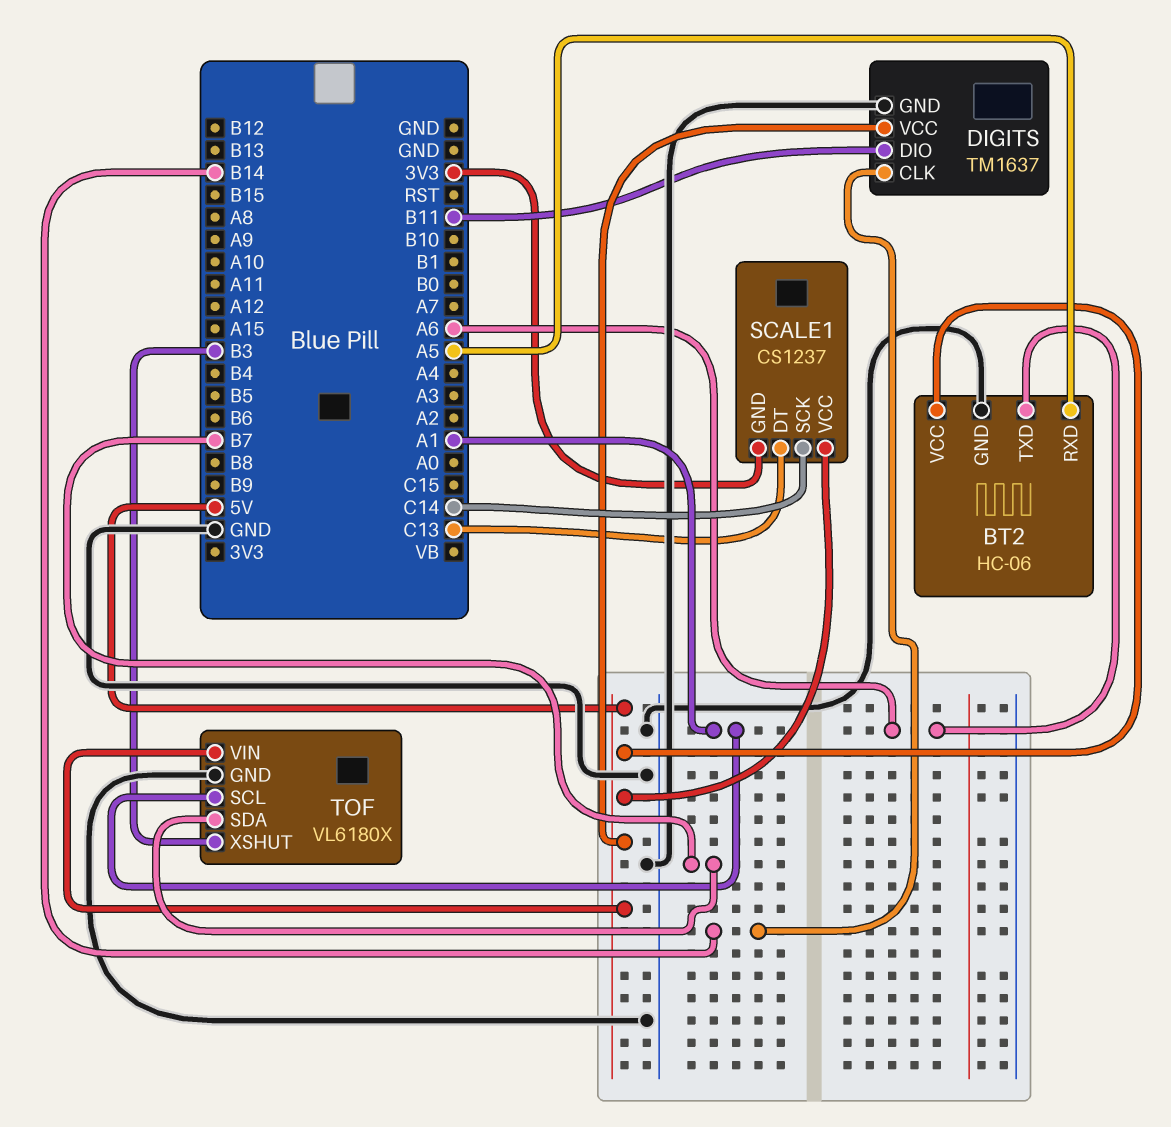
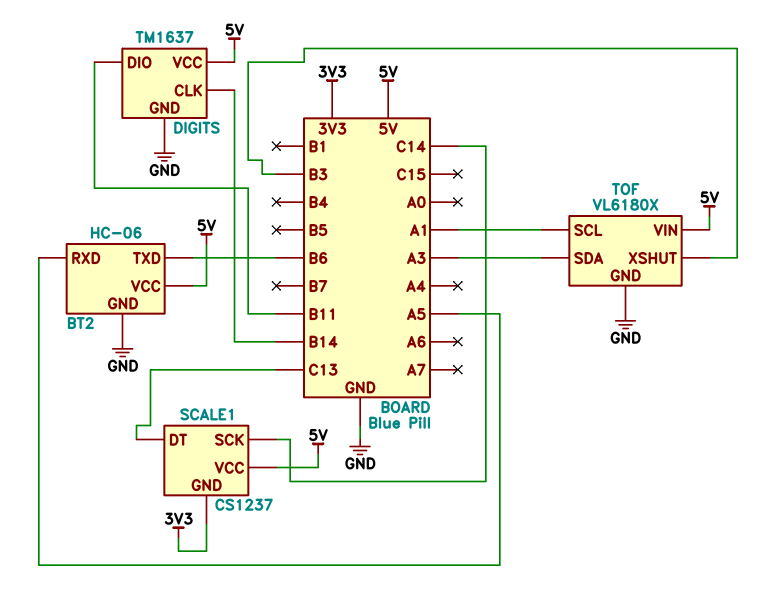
BT2 pin TXD: A6 -> B6
TOF pin SDA: B7 -> A3

